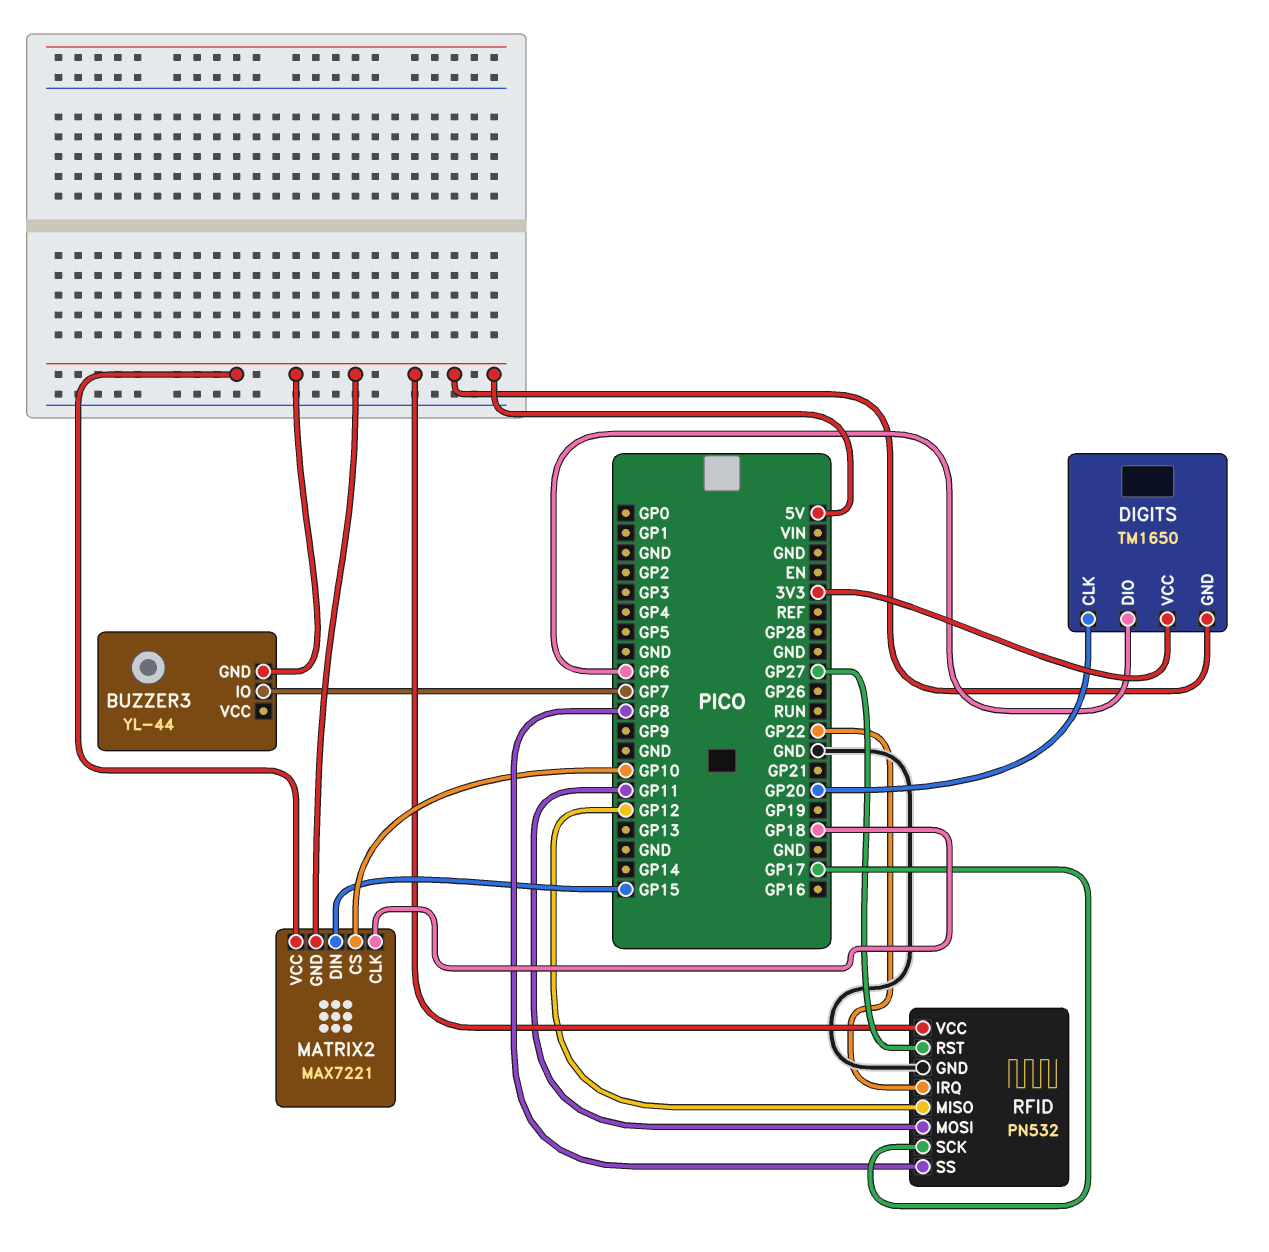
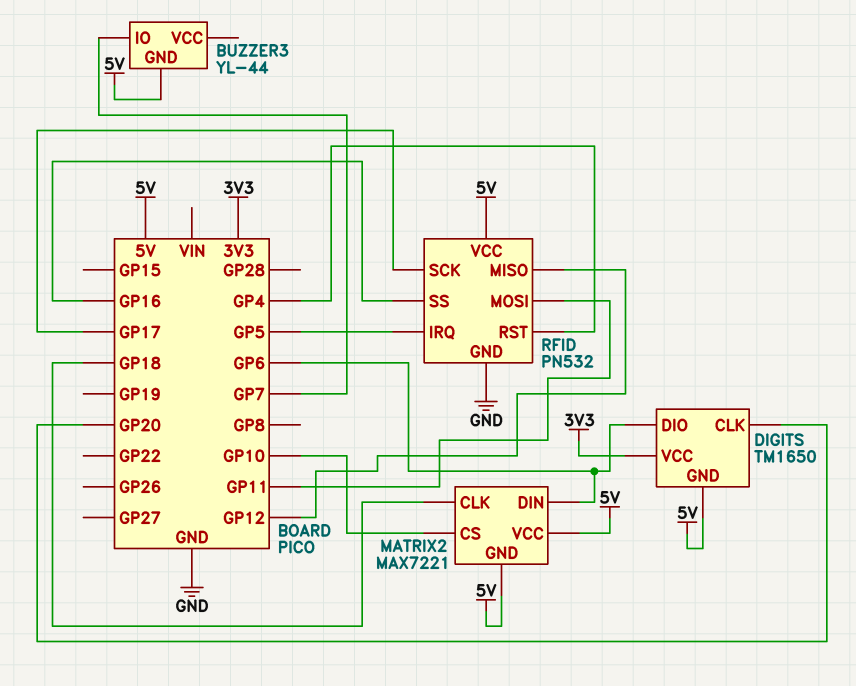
MATRIX2 pin DIN: GP15 -> GP6
RFID pin IRQ: GP22 -> GP5
RFID pin RST: GP27 -> GP4
RFID pin SS: GP8 -> GP16

